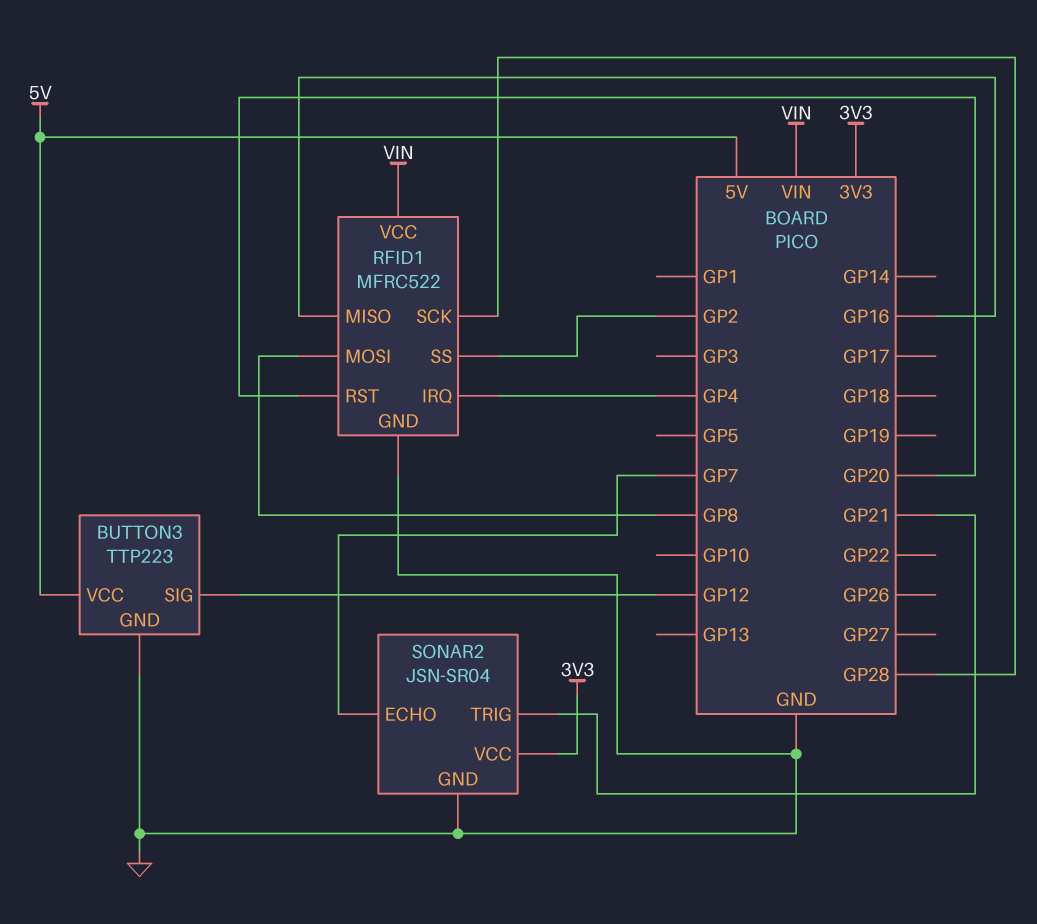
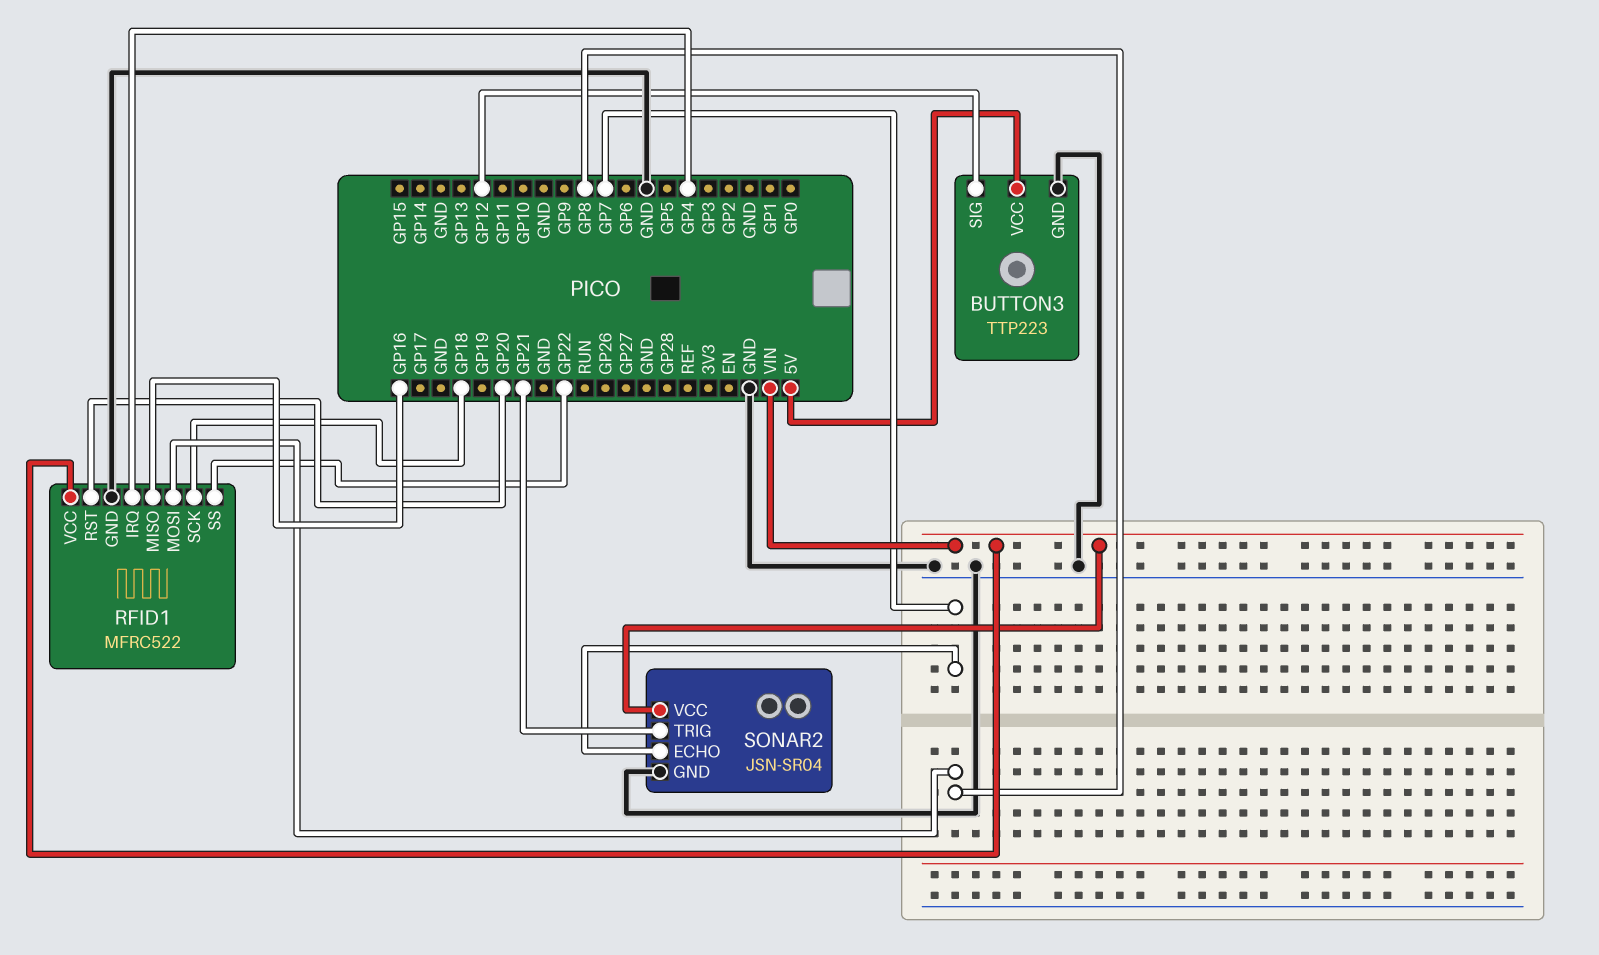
RFID1 pin SCK: GP28 -> GP18
RFID1 pin SS: GP2 -> GP22
SONAR2 pin VCC: 3V3 -> VIN

